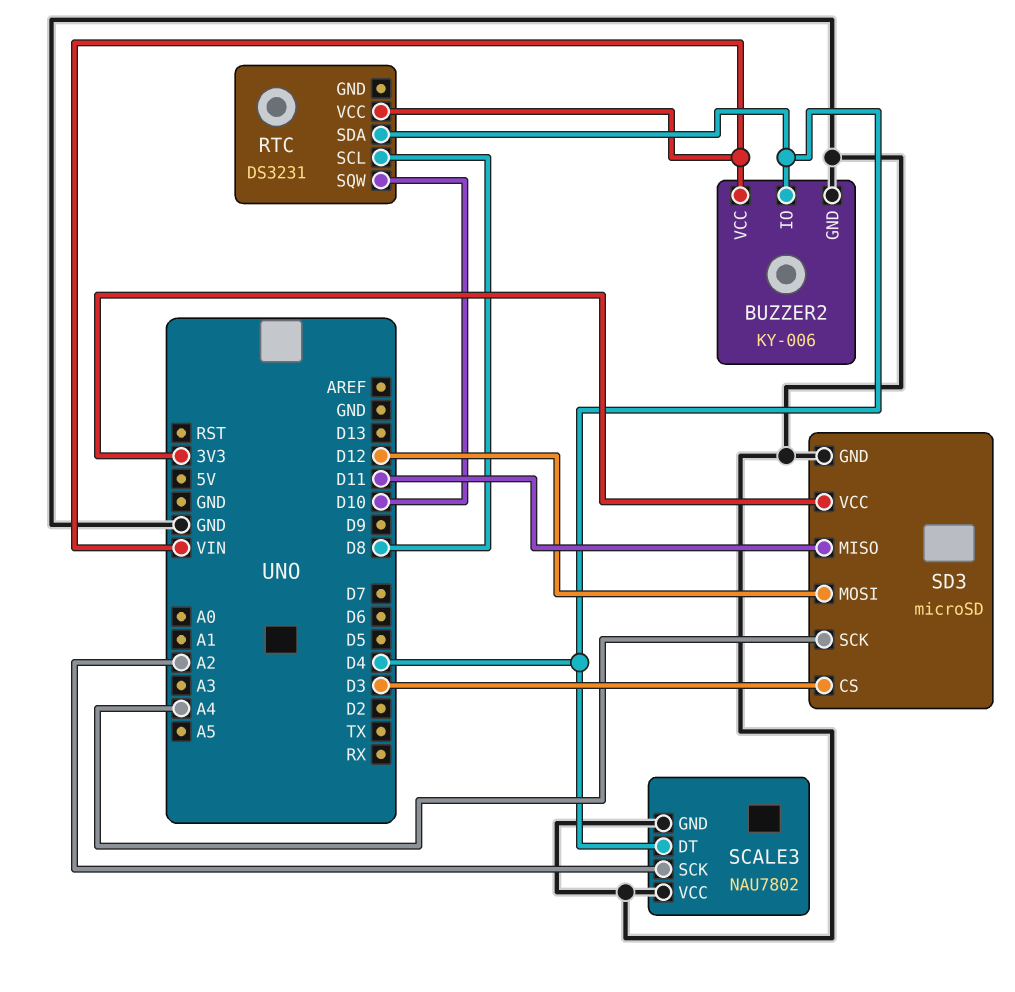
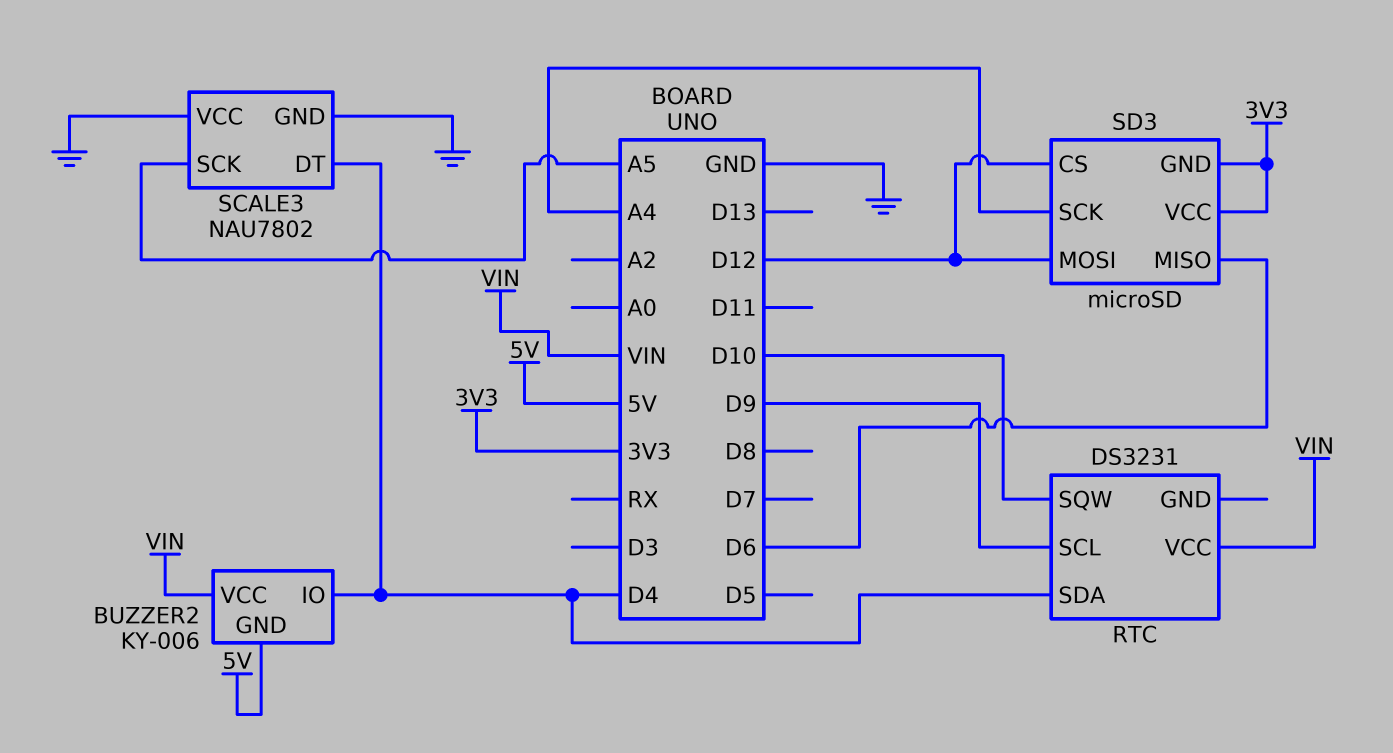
BUZZER2 pin GND: GND -> 5V
RTC pin SCL: D8 -> D9
SCALE3 pin SCK: A2 -> A5
SD3 pin CS: D3 -> D12
SD3 pin GND: GND -> 3V3
SD3 pin MISO: D11 -> D6

